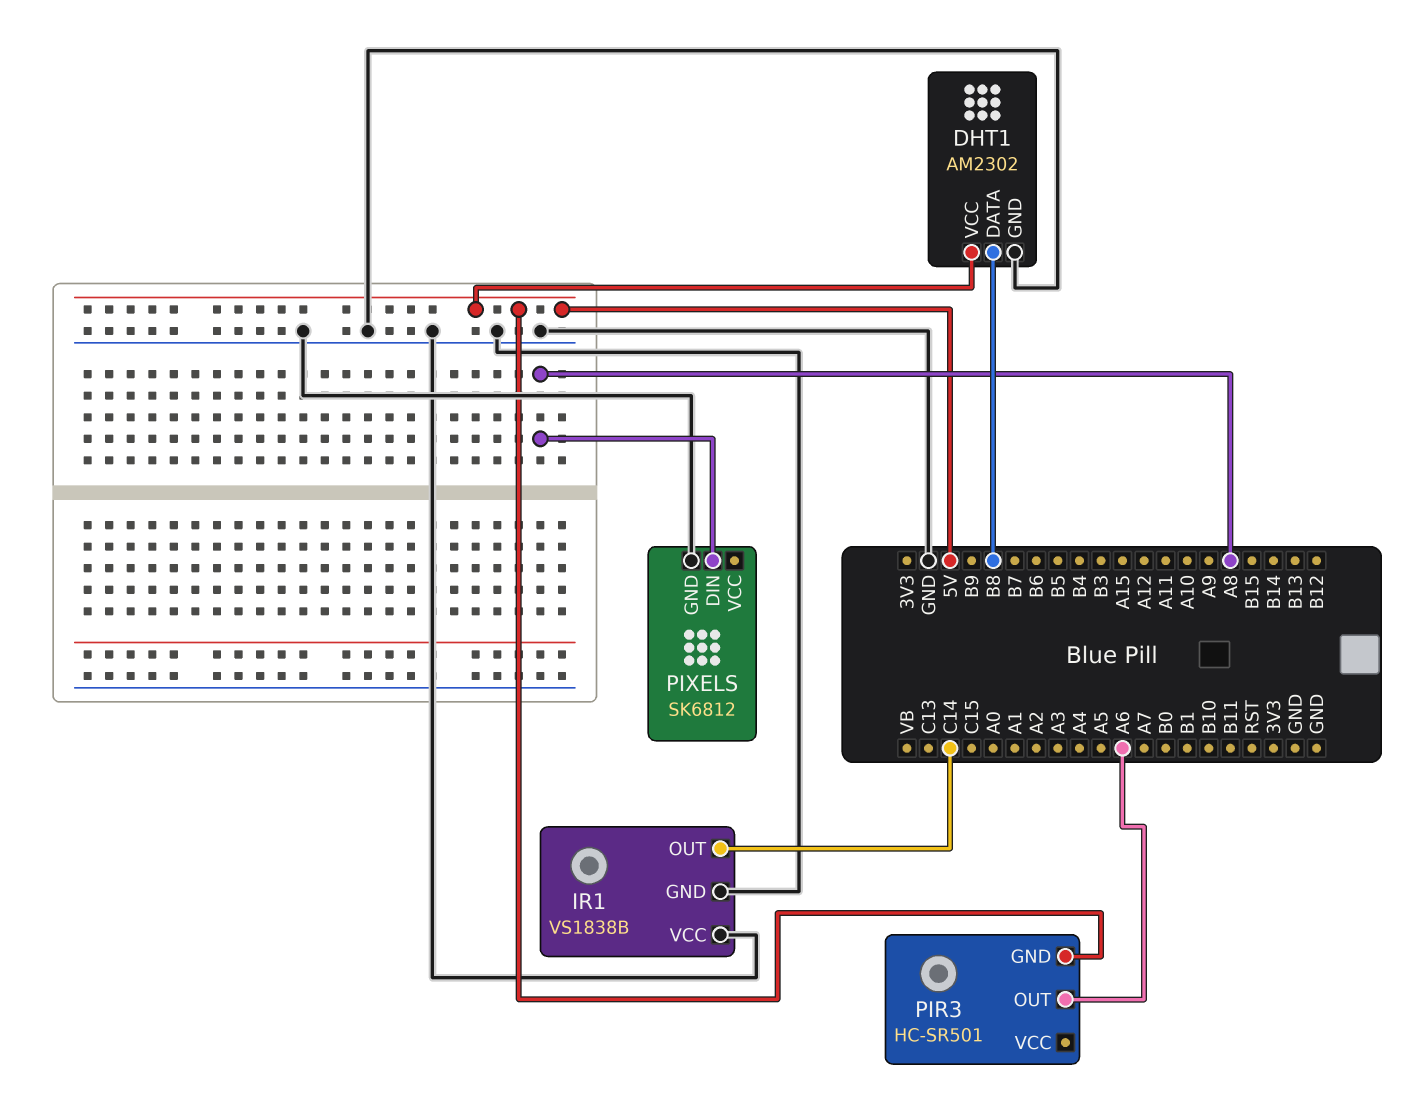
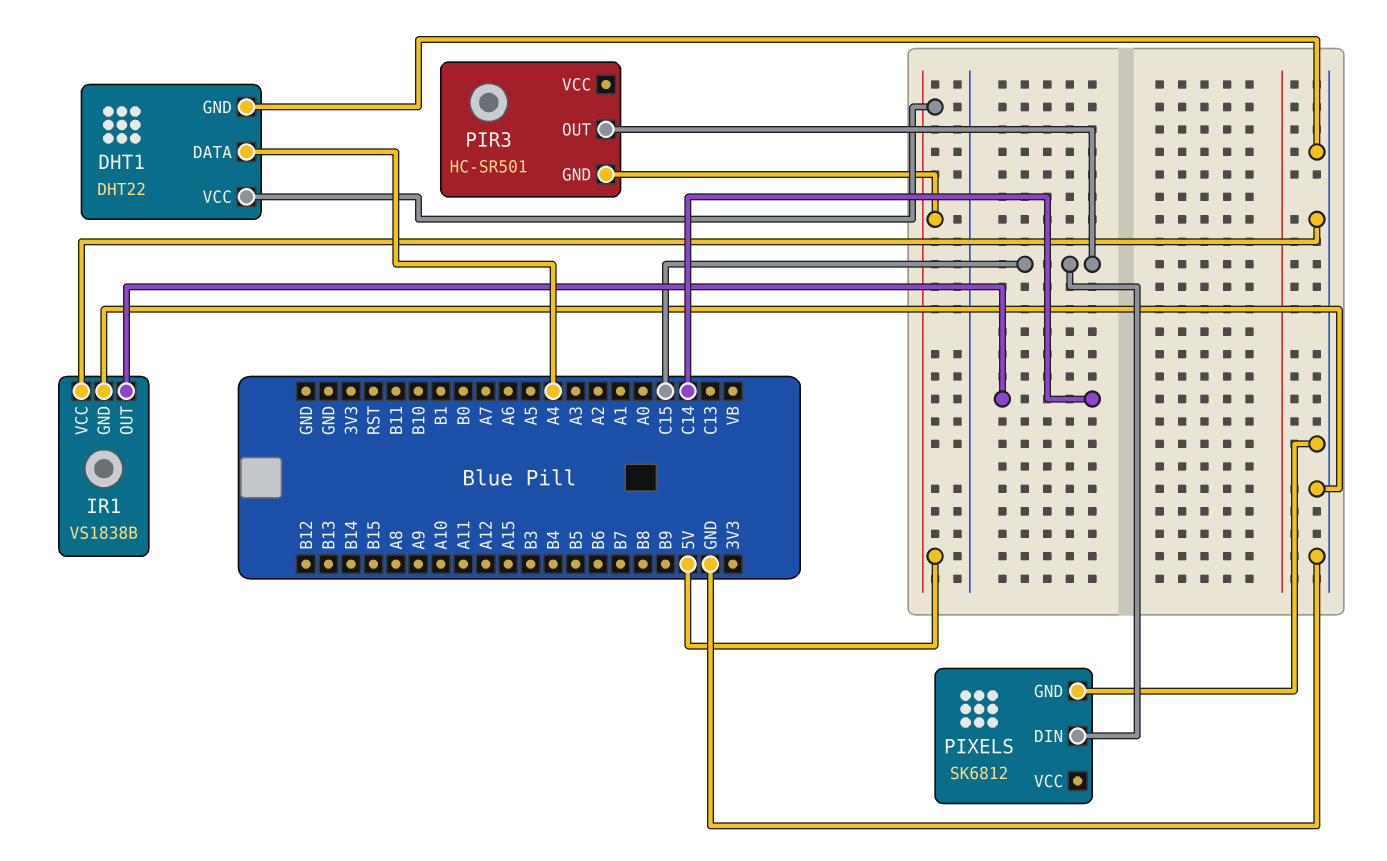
DHT1: AM2302 -> DHT22
DHT1 pin DATA: B8 -> A4
PIR3 pin OUT: A6 -> C15
PIXELS pin DIN: A8 -> C15

